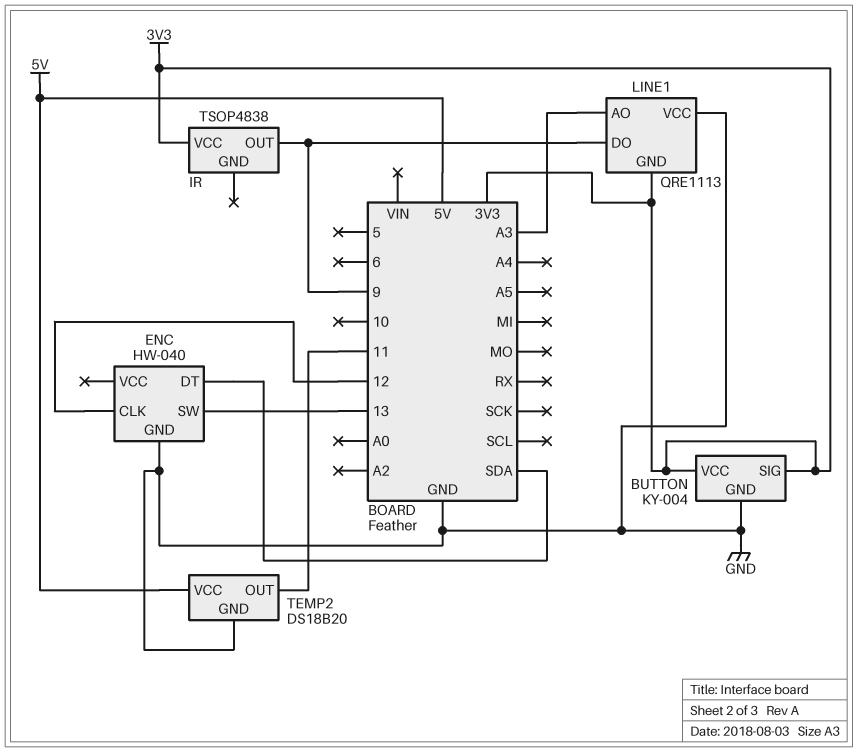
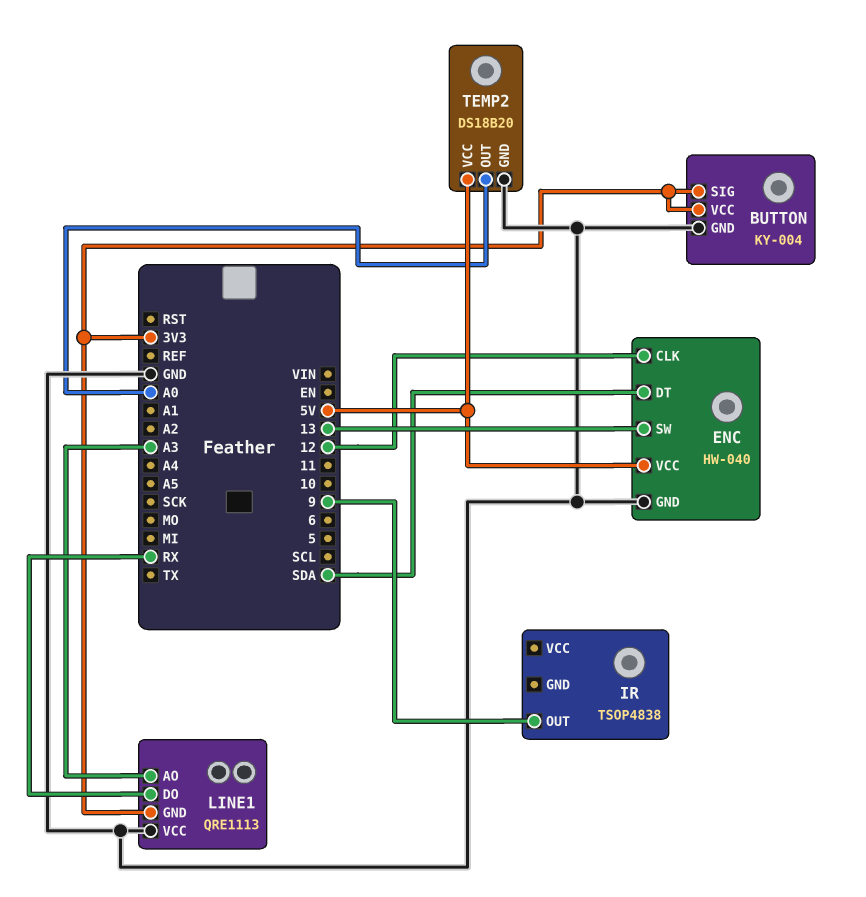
ENC pin VCC: none -> 5V
IR pin VCC: 3V3 -> none
LINE1 pin DO: 9 -> RX
TEMP2 pin OUT: 11 -> A0

